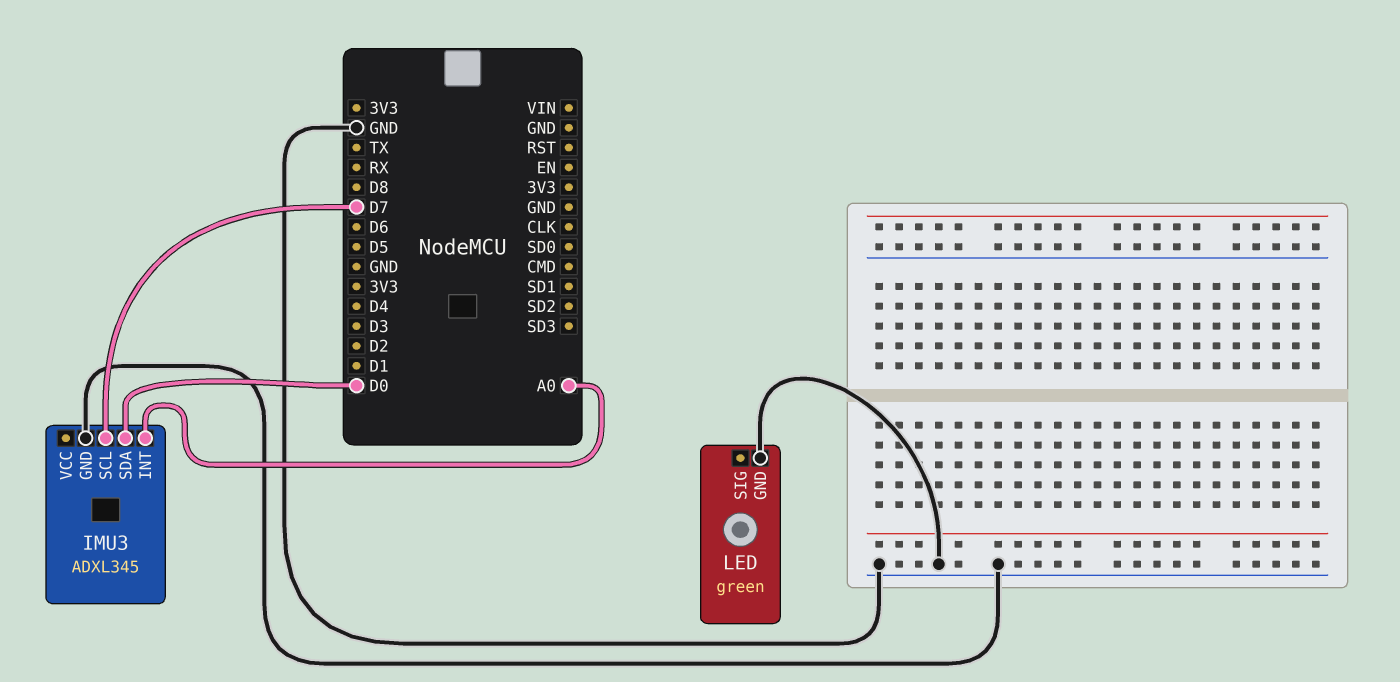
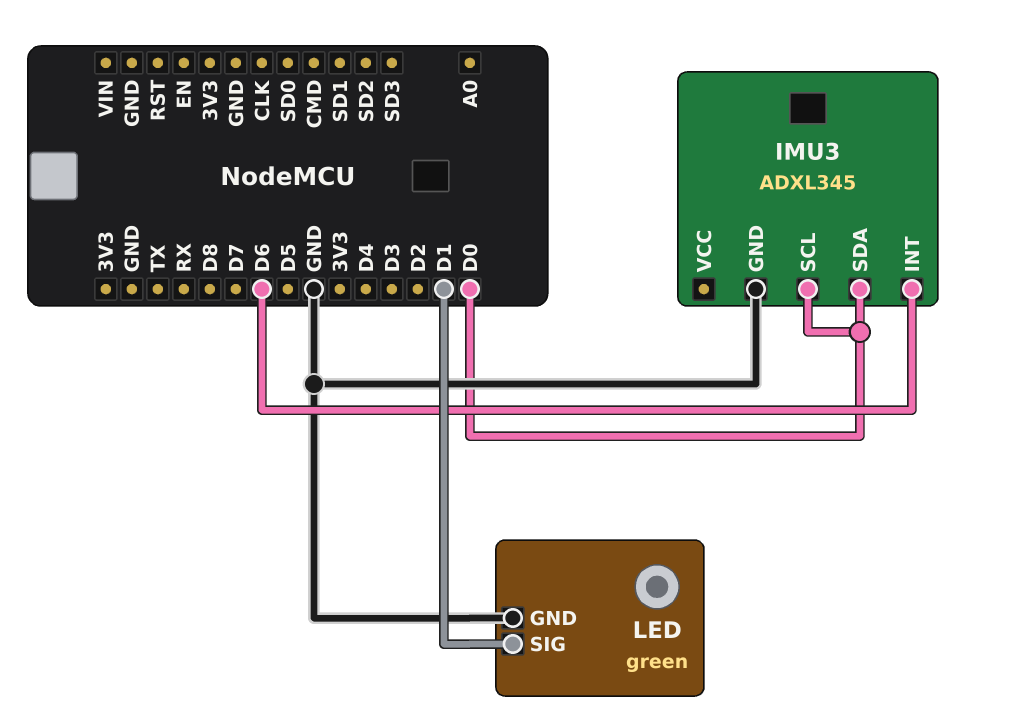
IMU3 pin INT: A0 -> D6
IMU3 pin SCL: D7 -> D0
LED pin SIG: none -> D1

